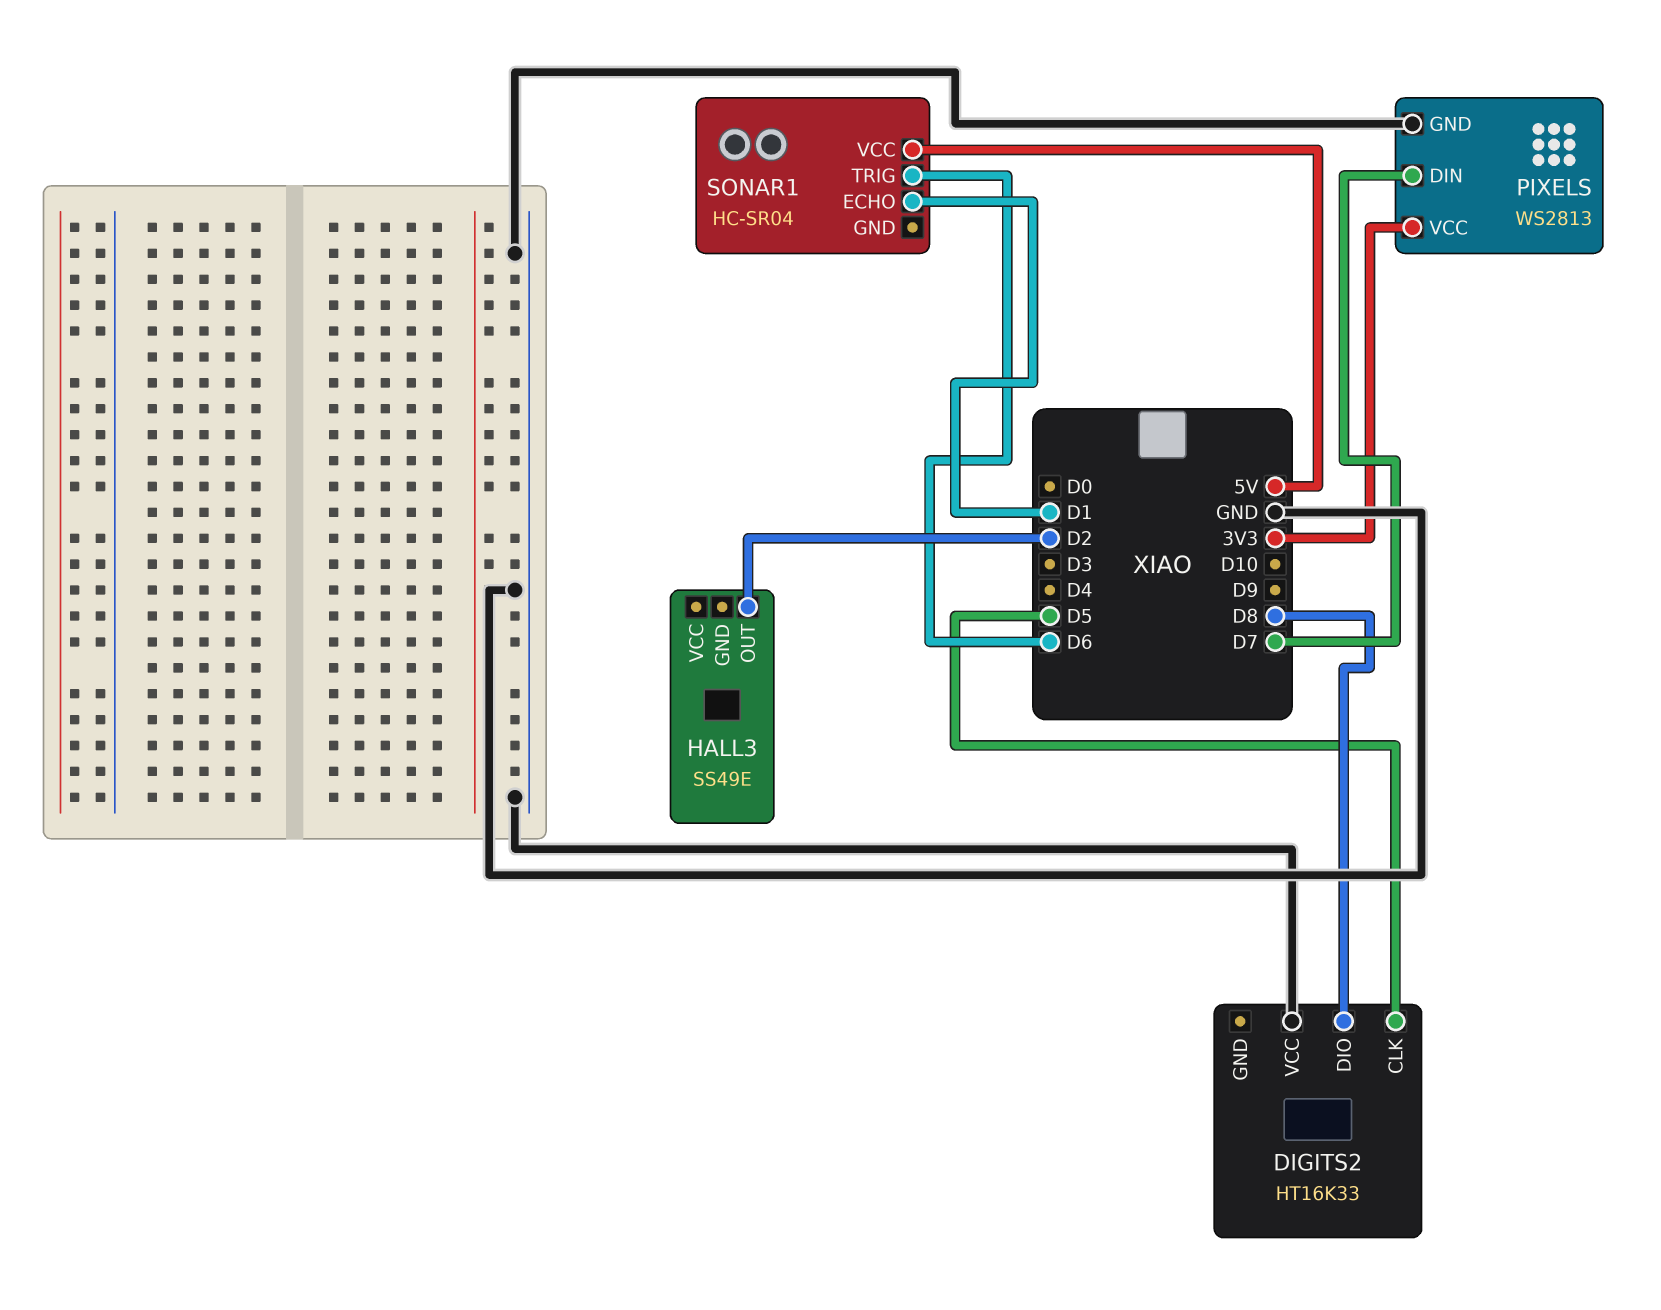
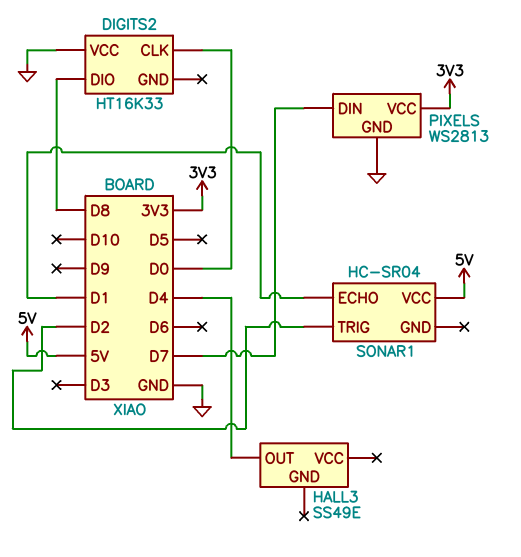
DIGITS2 pin CLK: D5 -> D0
HALL3 pin OUT: D2 -> D4
SONAR1 pin TRIG: D6 -> D2

